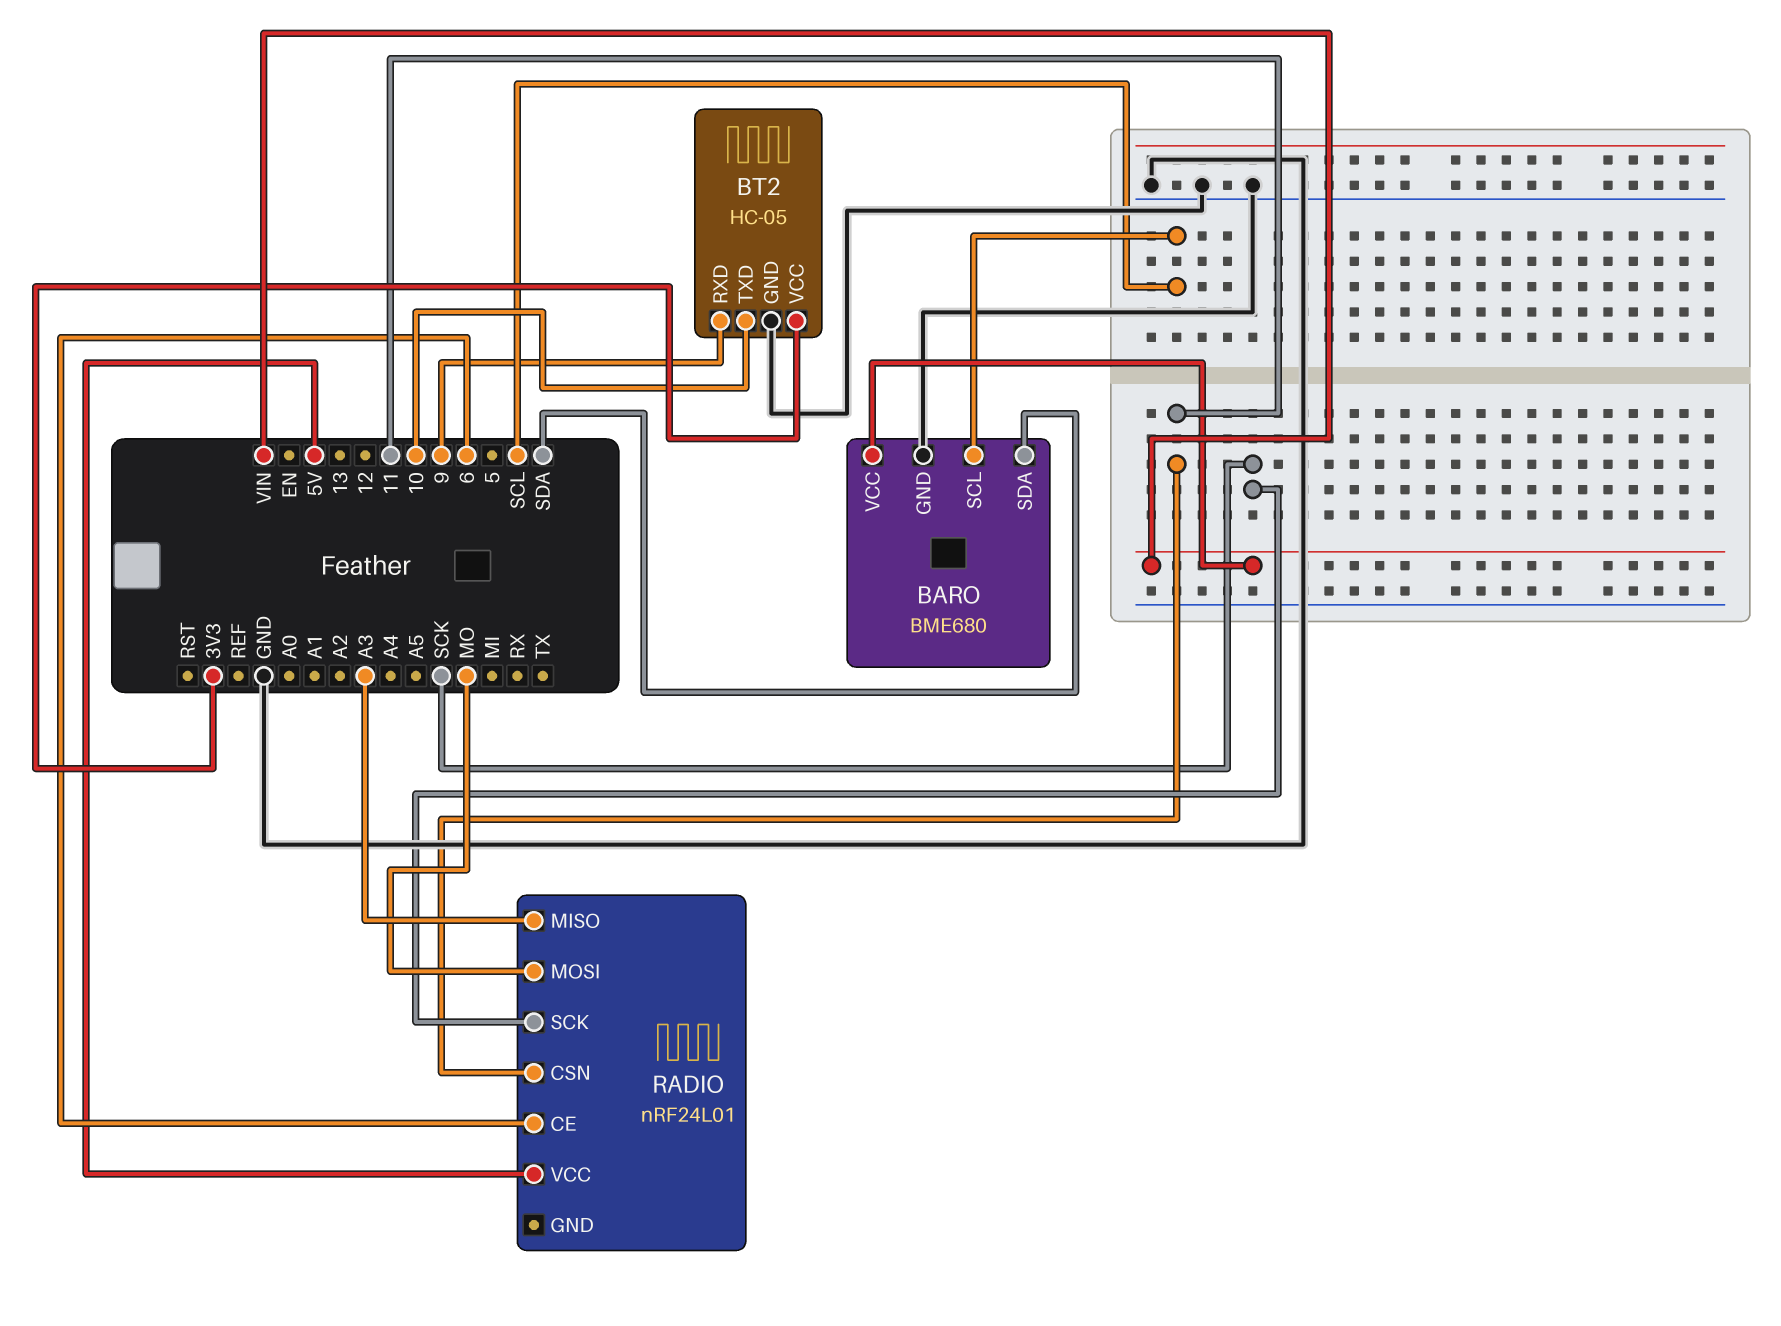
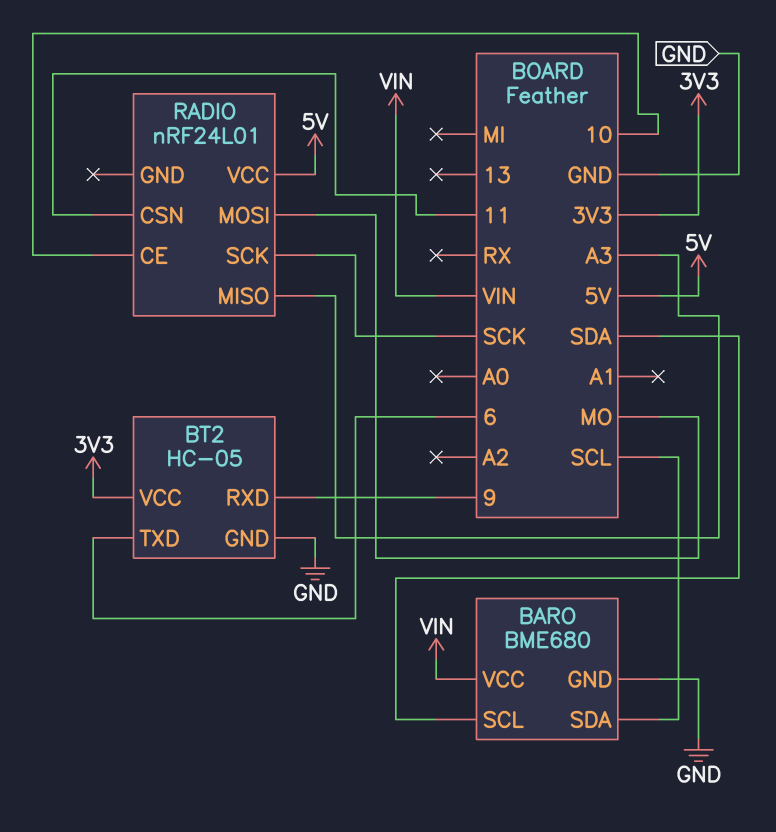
BARO pin SCL: SCL -> SDA
BARO pin SDA: SDA -> SCL
BT2 pin TXD: 10 -> 6
RADIO pin CE: 6 -> 10

